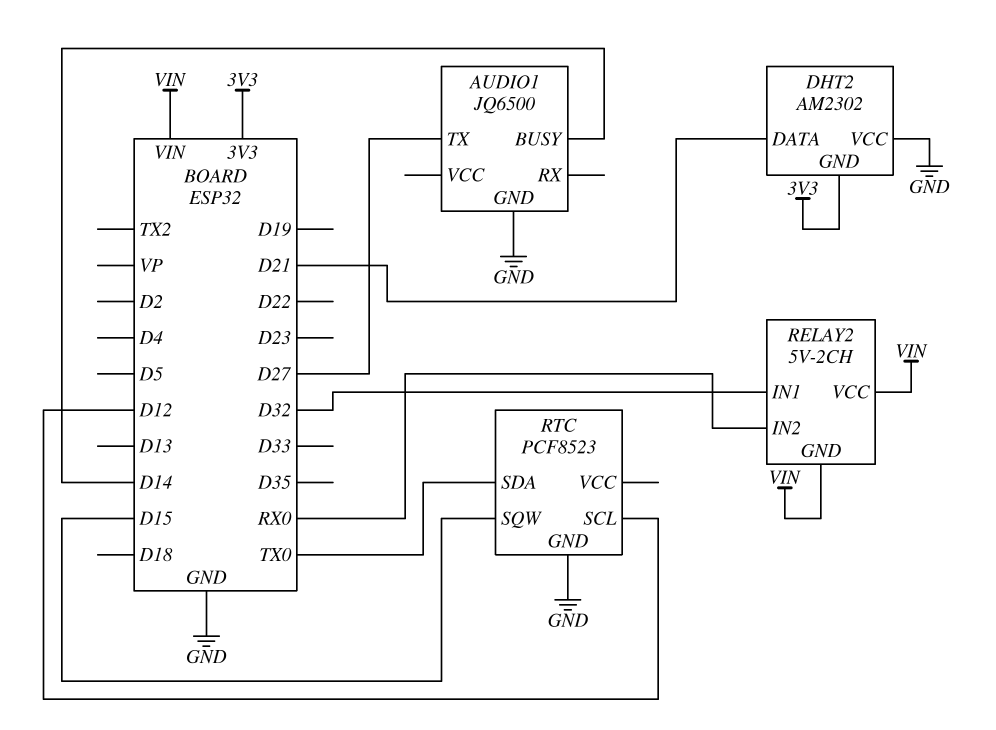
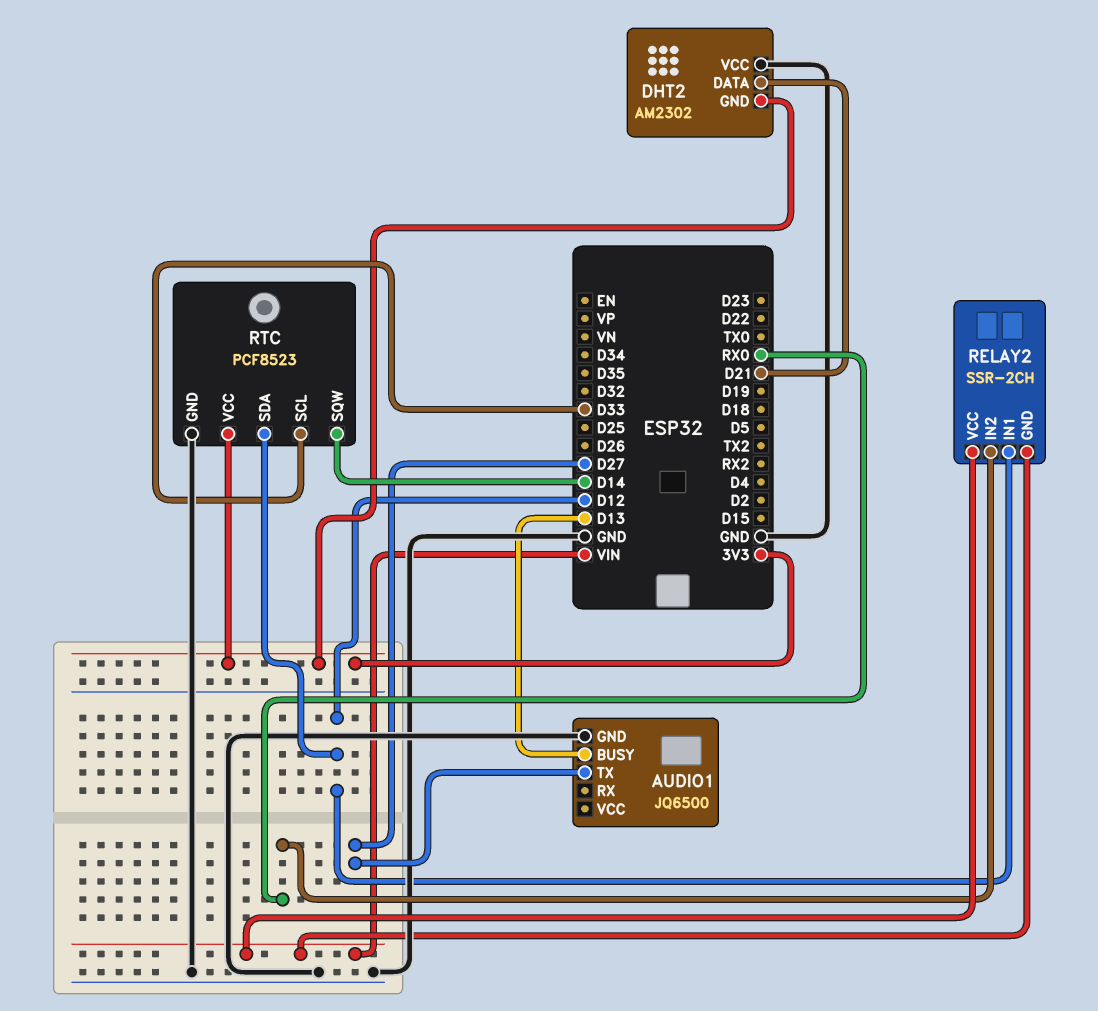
AUDIO1 pin BUSY: D14 -> D13
RELAY2: 5V-2CH -> SSR-2CH
RELAY2 pin IN1: D32 -> D12
RTC pin SCL: D12 -> D33
RTC pin SDA: TX0 -> D12
RTC pin SQW: D15 -> D14
RTC pin VCC: none -> 3V3

